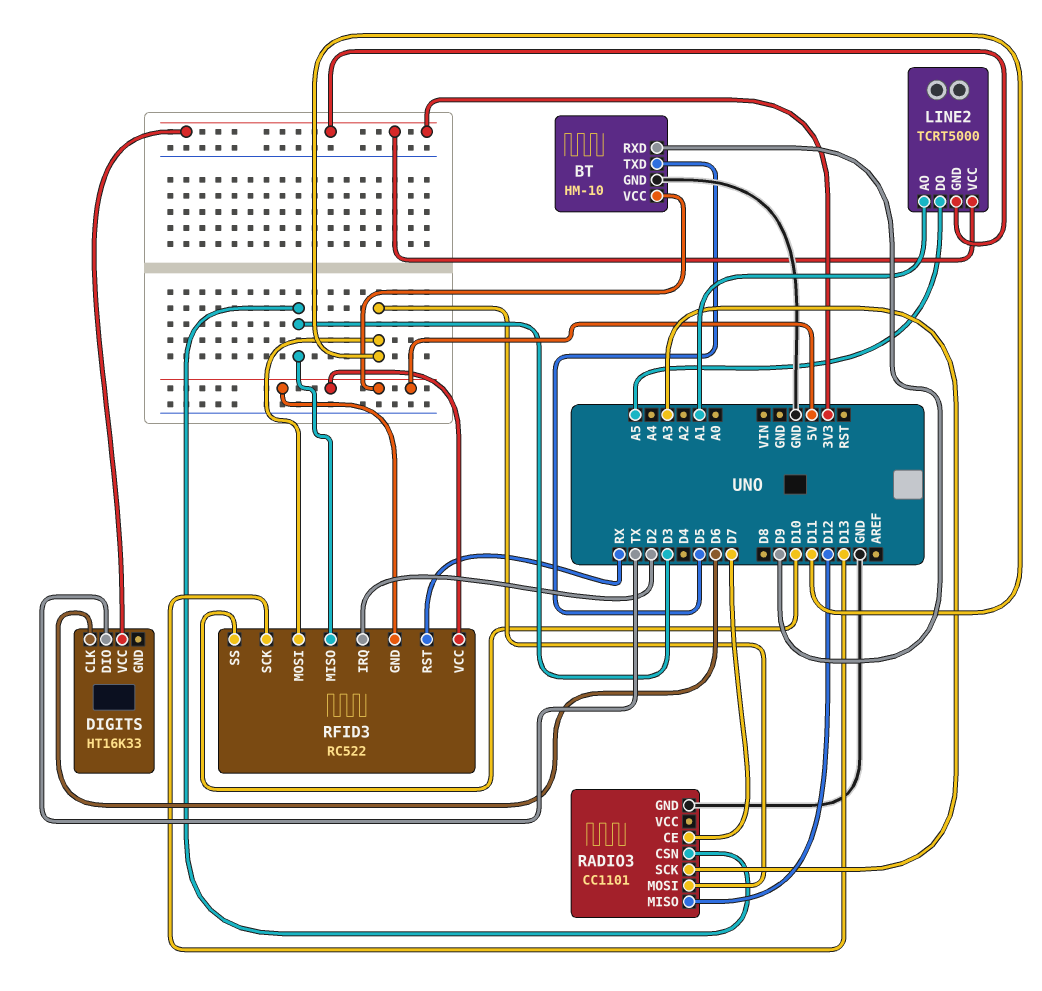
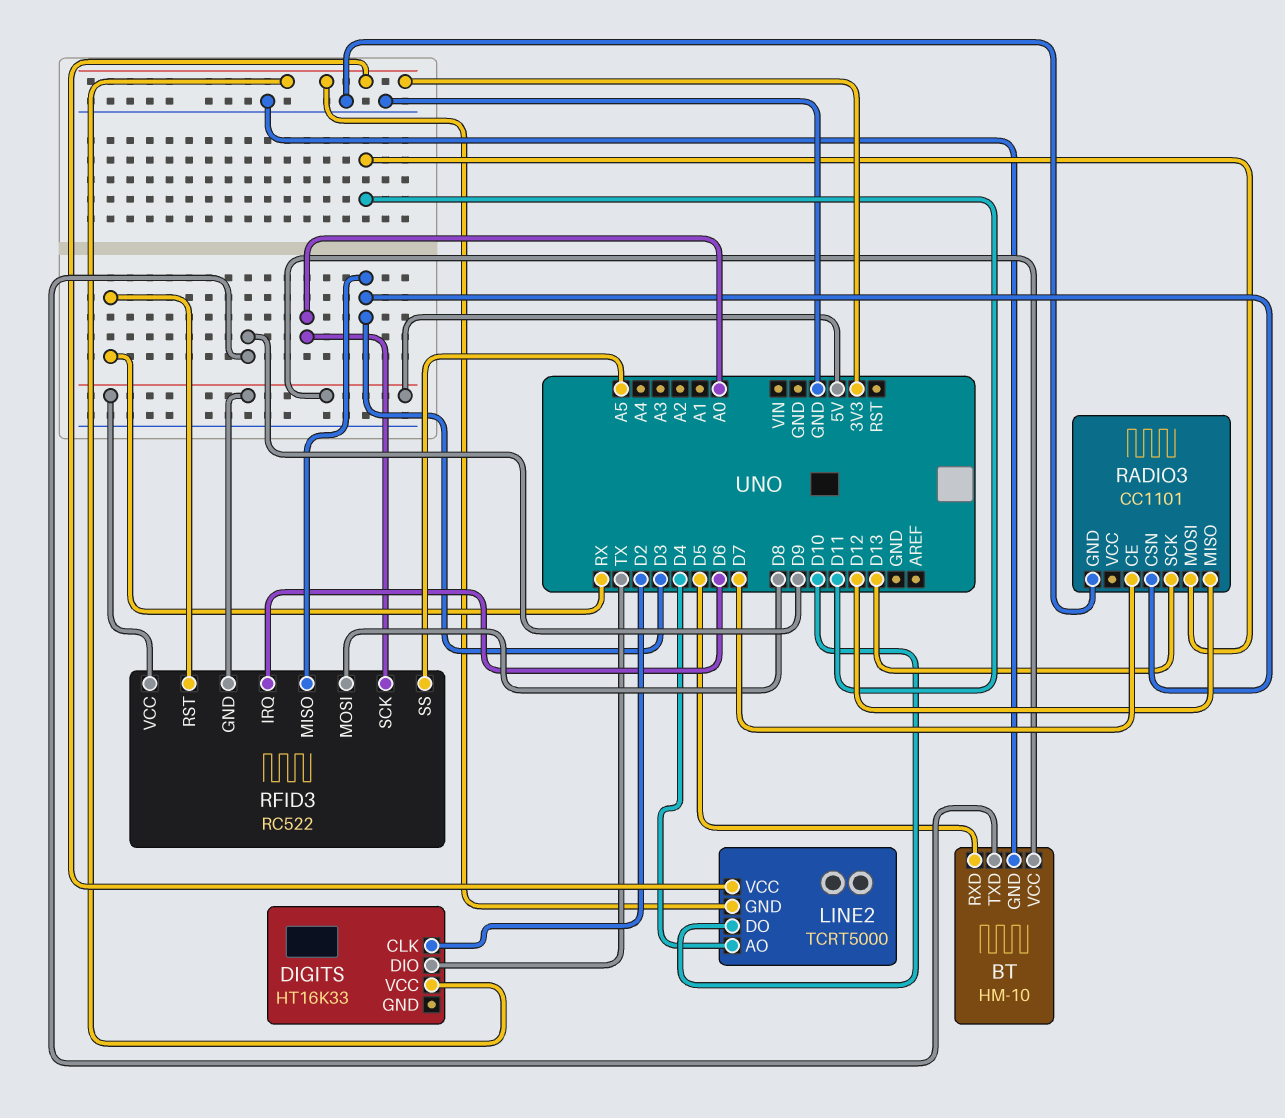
BT pin RXD: D9 -> D5
BT pin TXD: D5 -> D9
DIGITS pin CLK: D6 -> D2
LINE2 pin AO: A1 -> D4
LINE2 pin DO: A5 -> D10
RADIO3 pin SCK: A3 -> D13
RFID3 pin IRQ: D2 -> D6
RFID3 pin MOSI: D11 -> D8
RFID3 pin SCK: D13 -> A0
RFID3 pin SS: D10 -> A5

